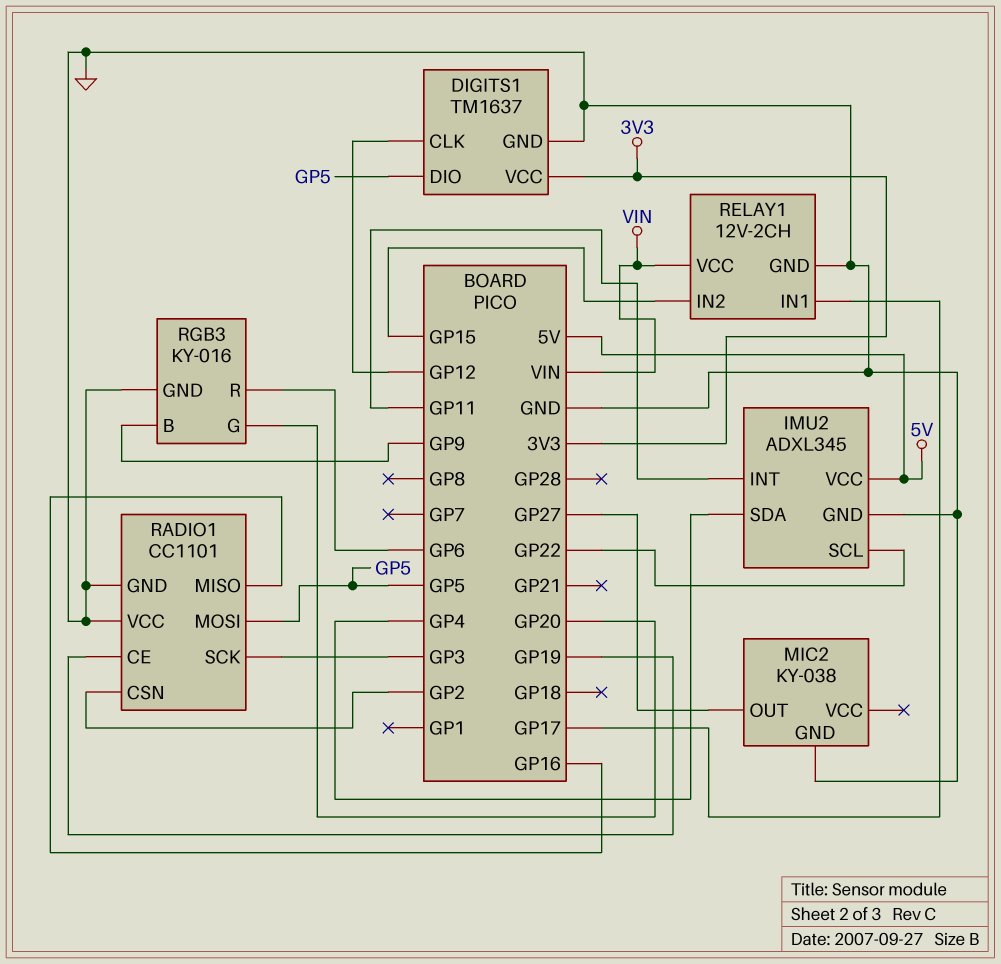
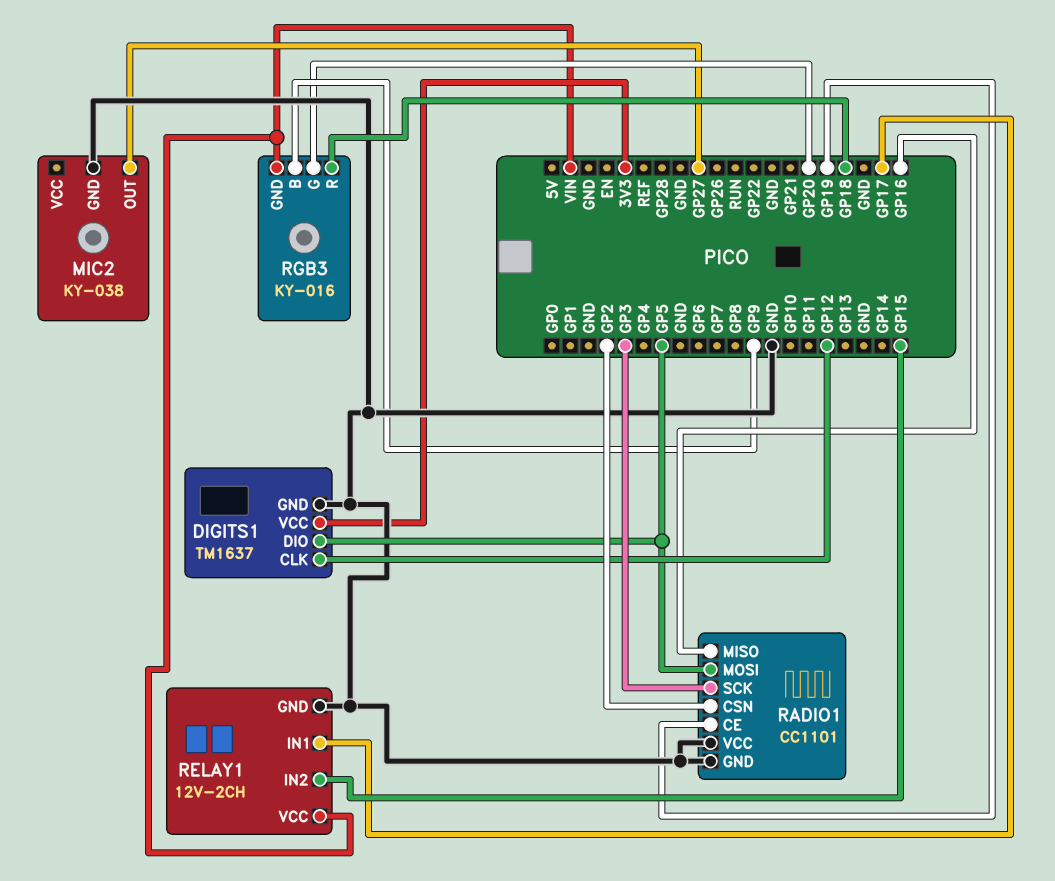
IMU2: ADXL345 -> none
IMU2 pin GND: GND -> none
IMU2 pin INT: GP11 -> none
IMU2 pin SCL: GP22 -> none
IMU2 pin SDA: GP4 -> none
IMU2 pin VCC: 5V -> none
RGB3 pin GND: GND -> VIN
RGB3 pin R: GP6 -> GP18

